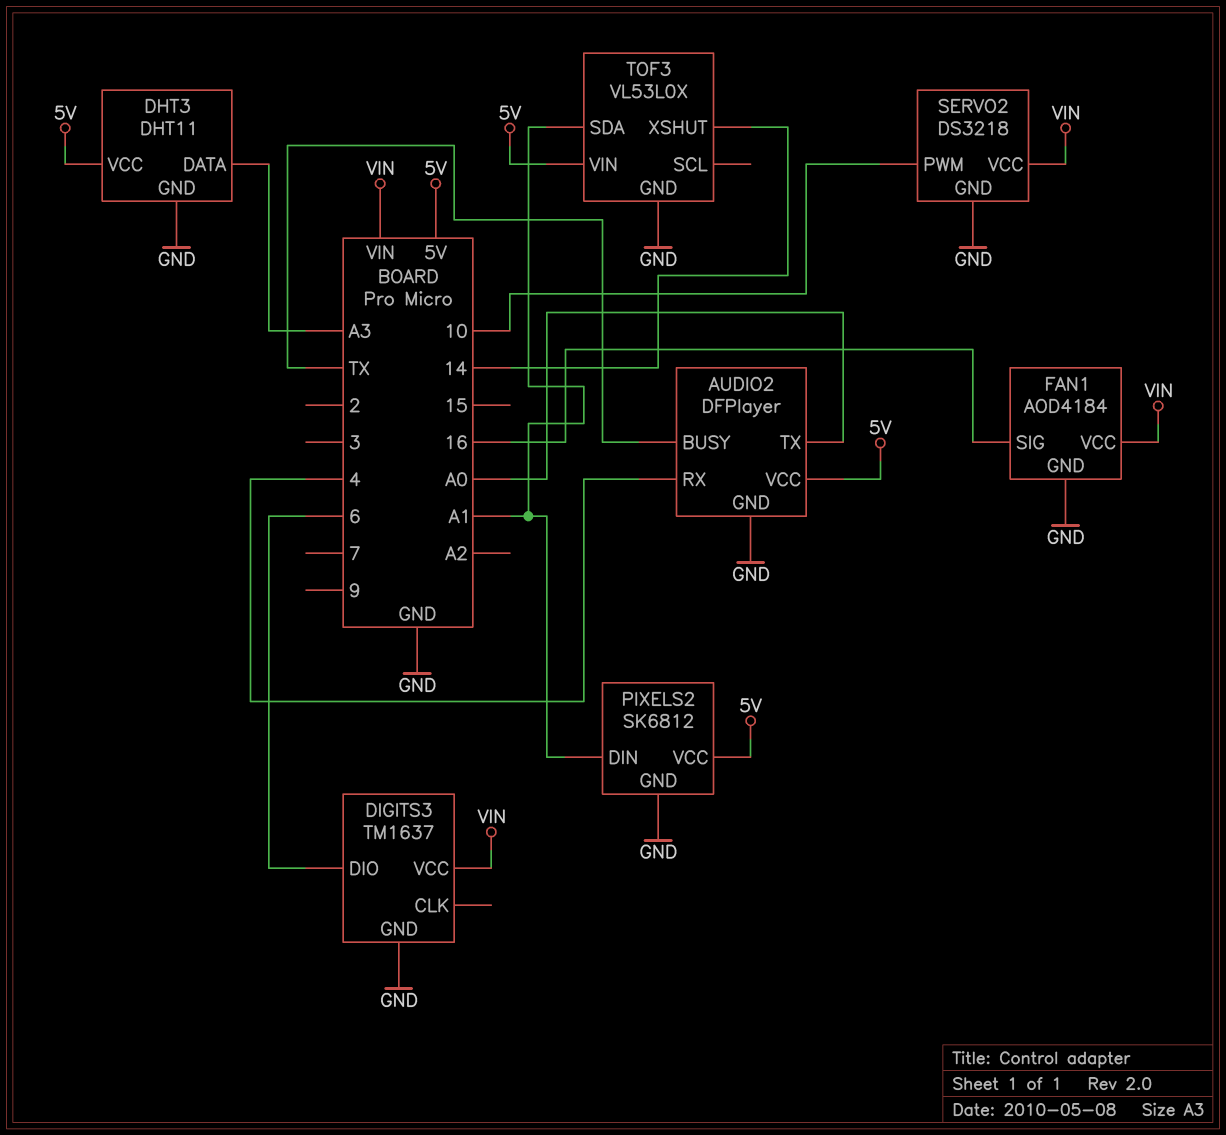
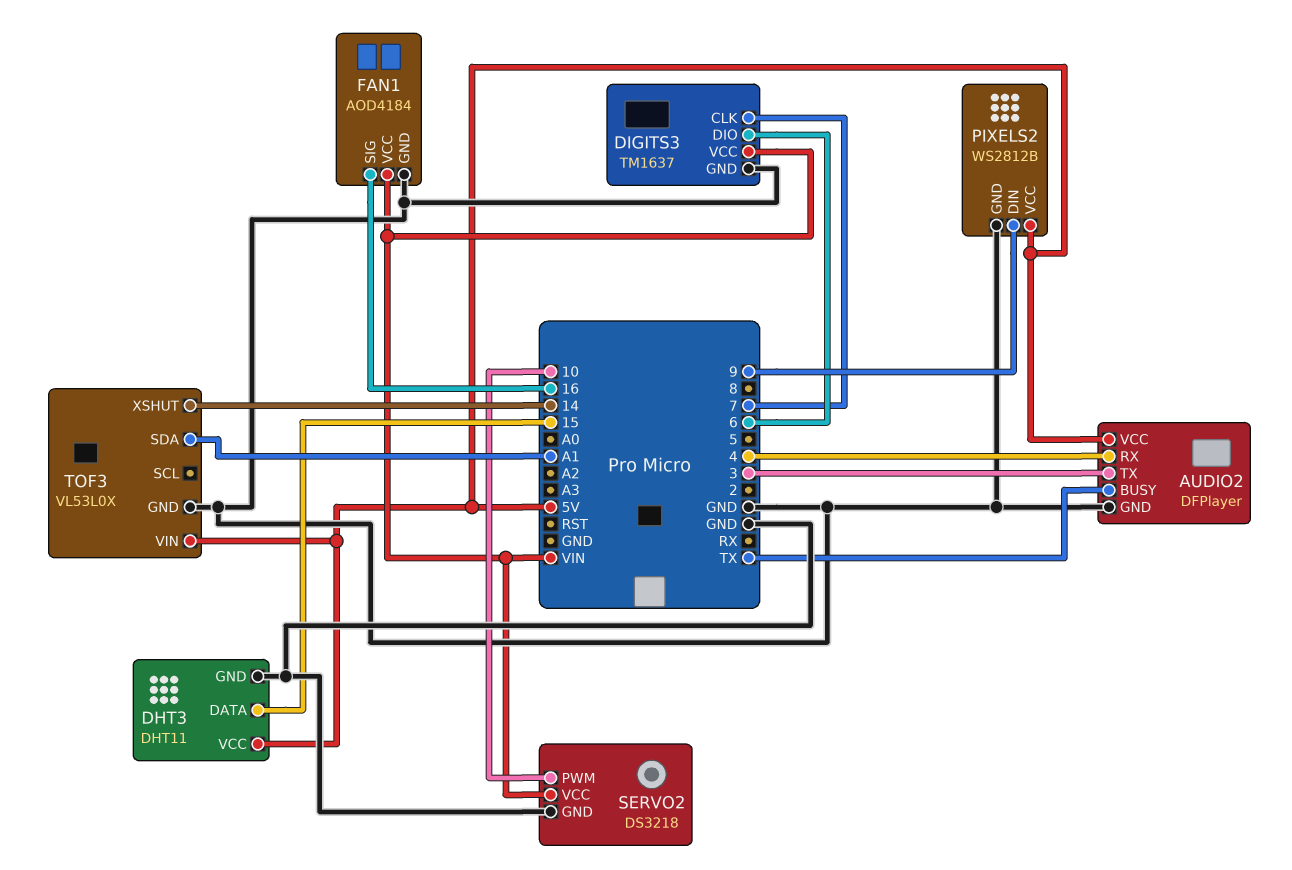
AUDIO2 pin TX: A0 -> 3
DHT3 pin DATA: A3 -> 15
DIGITS3 pin CLK: none -> 7
PIXELS2: SK6812 -> WS2812B
PIXELS2 pin DIN: A1 -> 9

